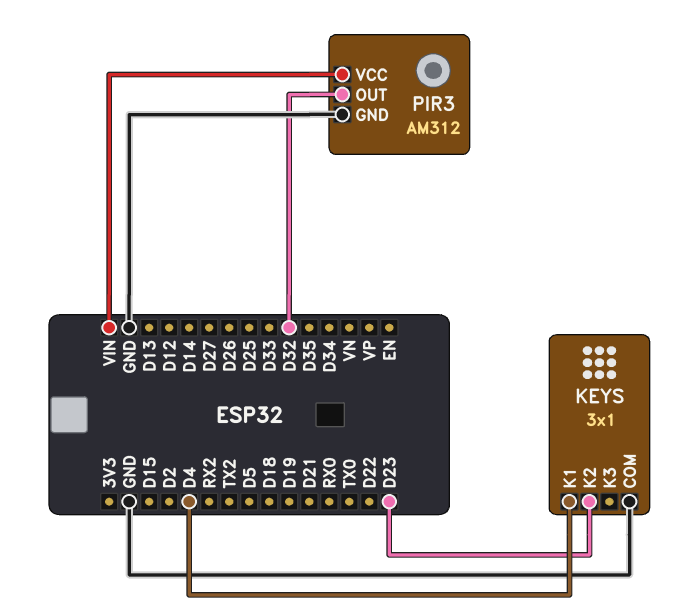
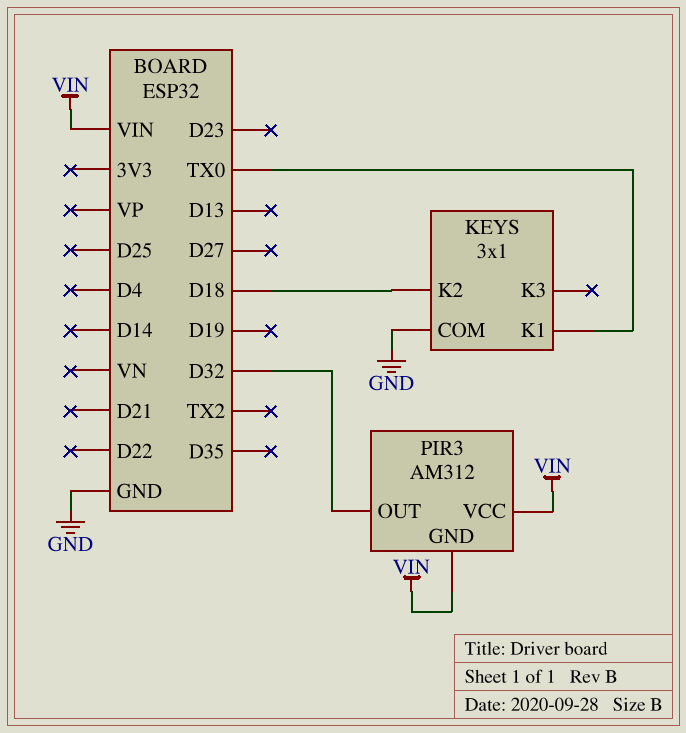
KEYS pin K1: D4 -> TX0
KEYS pin K2: D23 -> D18
PIR3 pin GND: GND -> VIN

